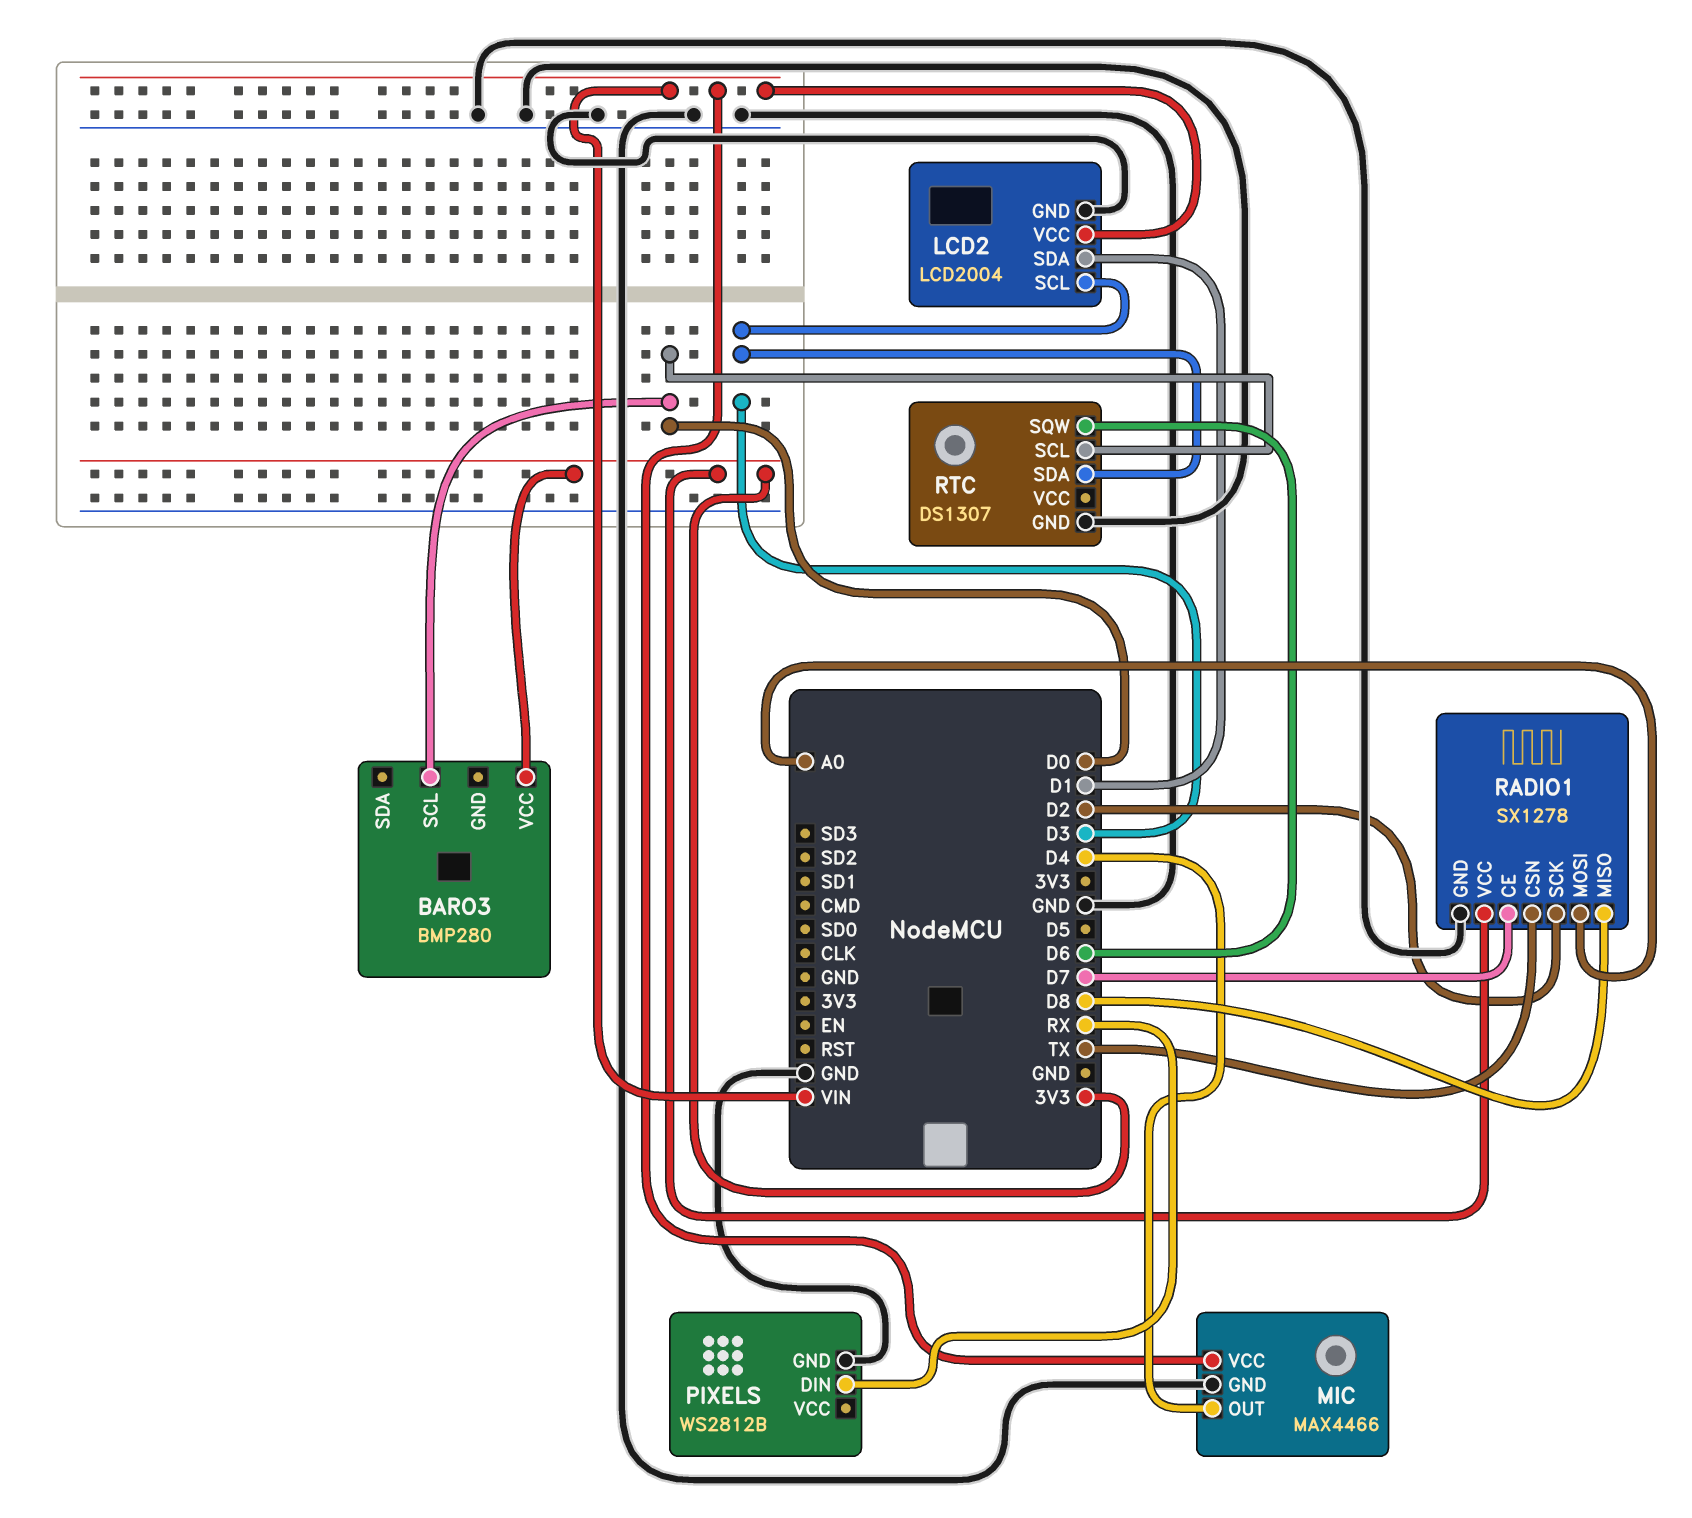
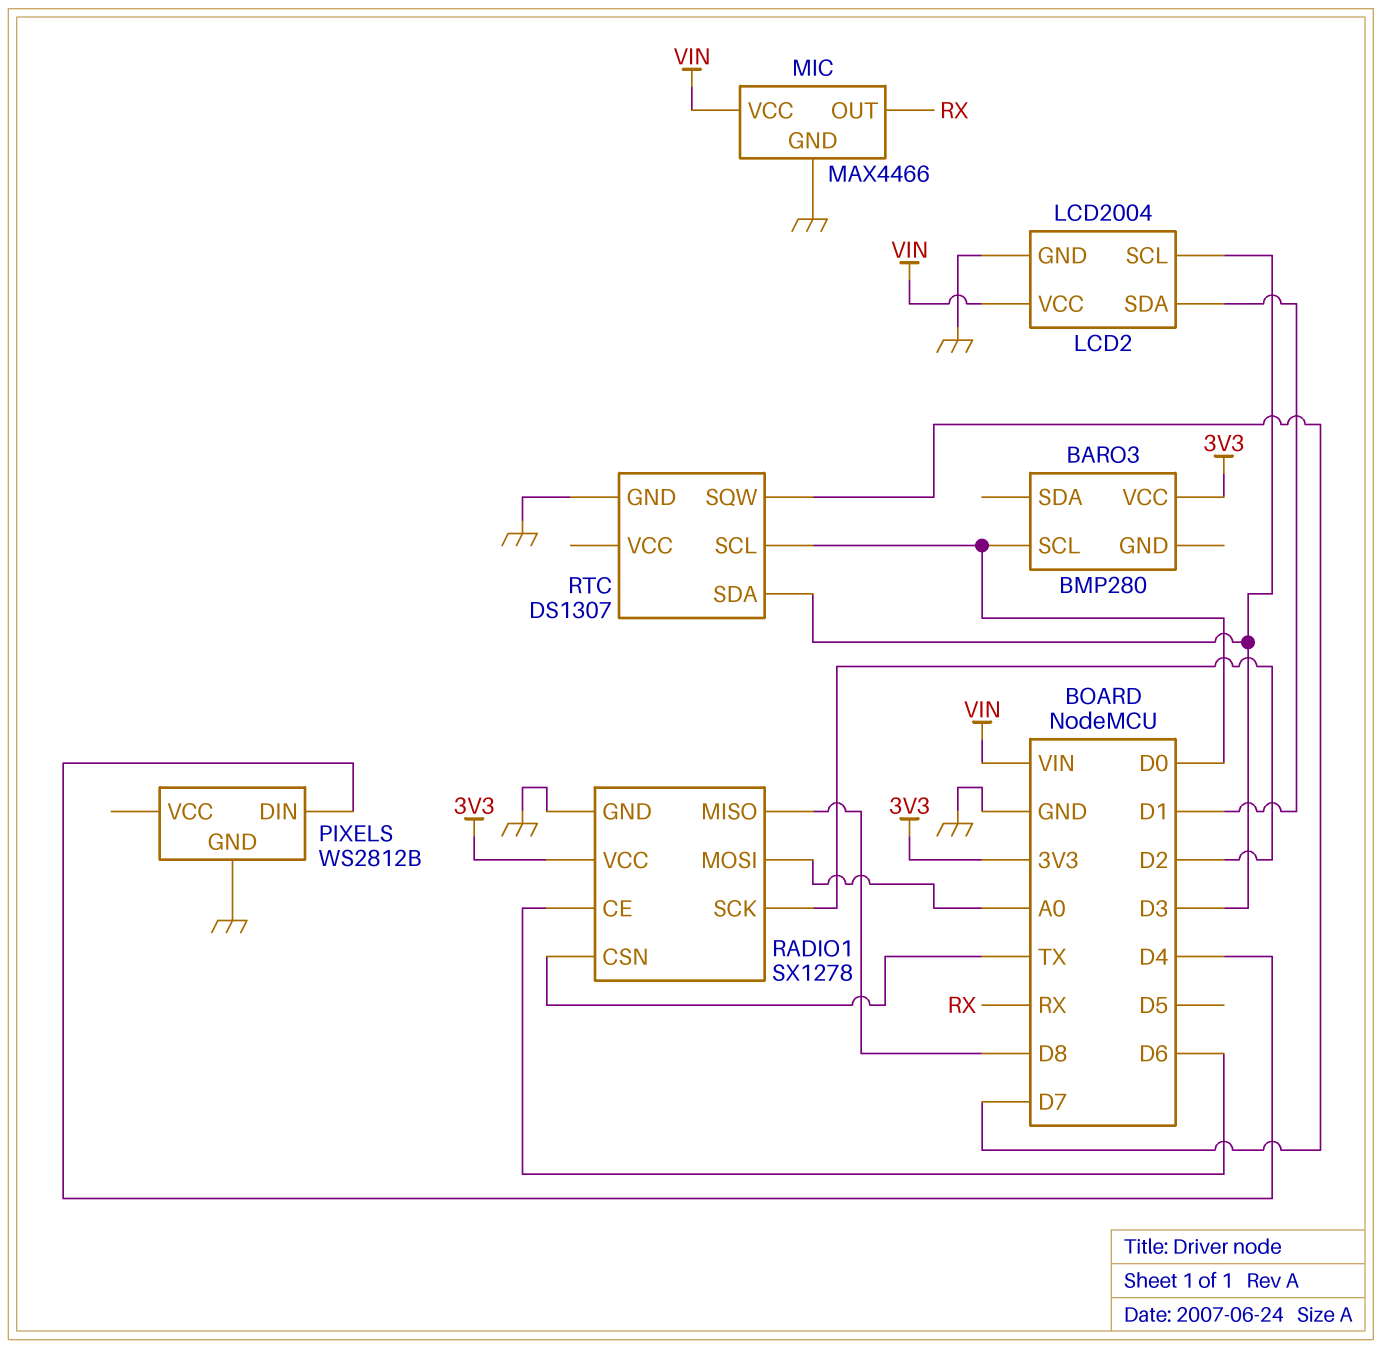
MIC pin OUT: D4 -> RX
PIXELS pin DIN: RX -> D4
RADIO1 pin CE: D7 -> D6
RTC pin SQW: D6 -> D7

